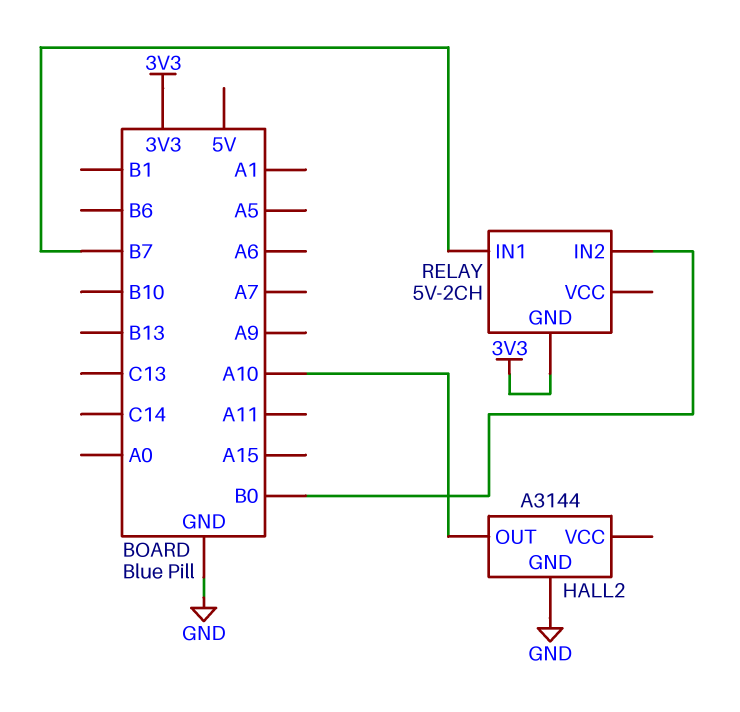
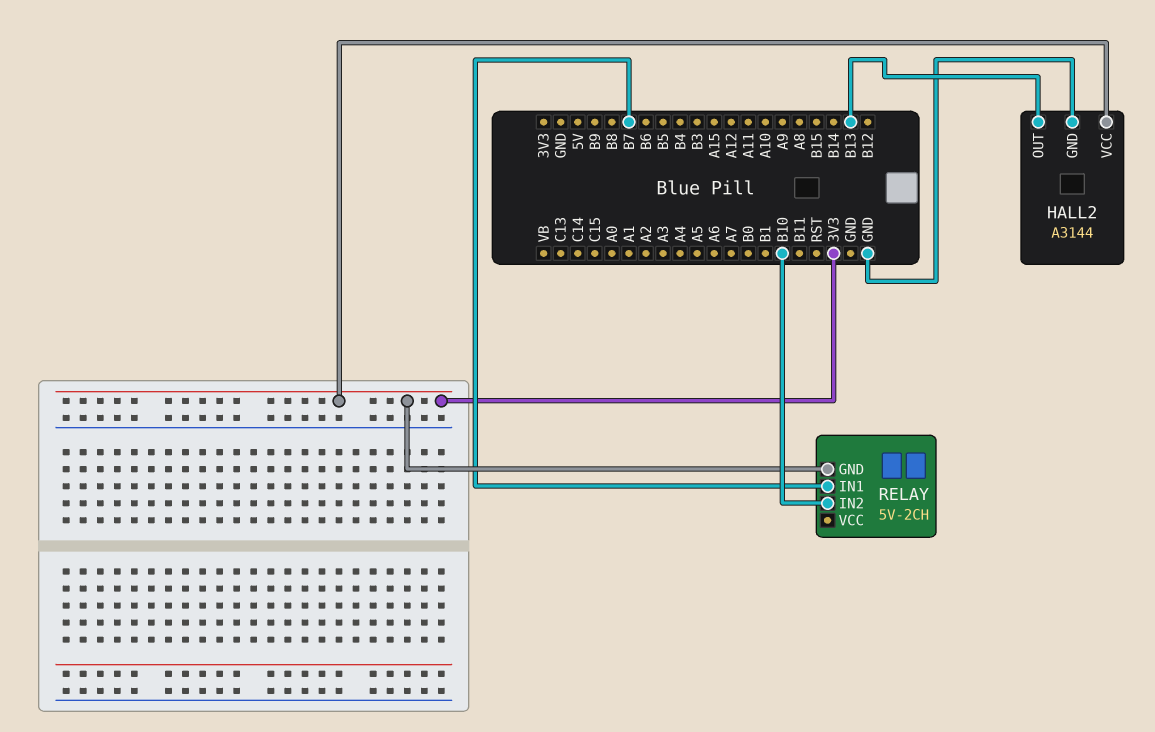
HALL2 pin OUT: A10 -> B13
HALL2 pin VCC: none -> 3V3
RELAY pin IN2: B0 -> B10

